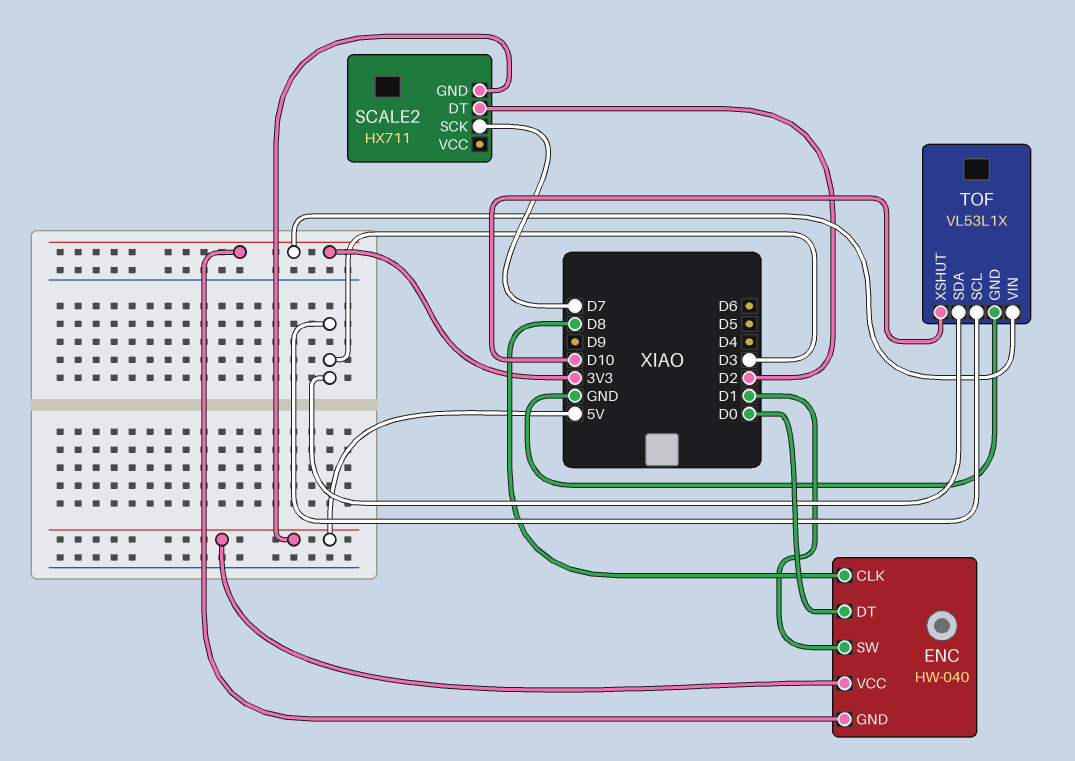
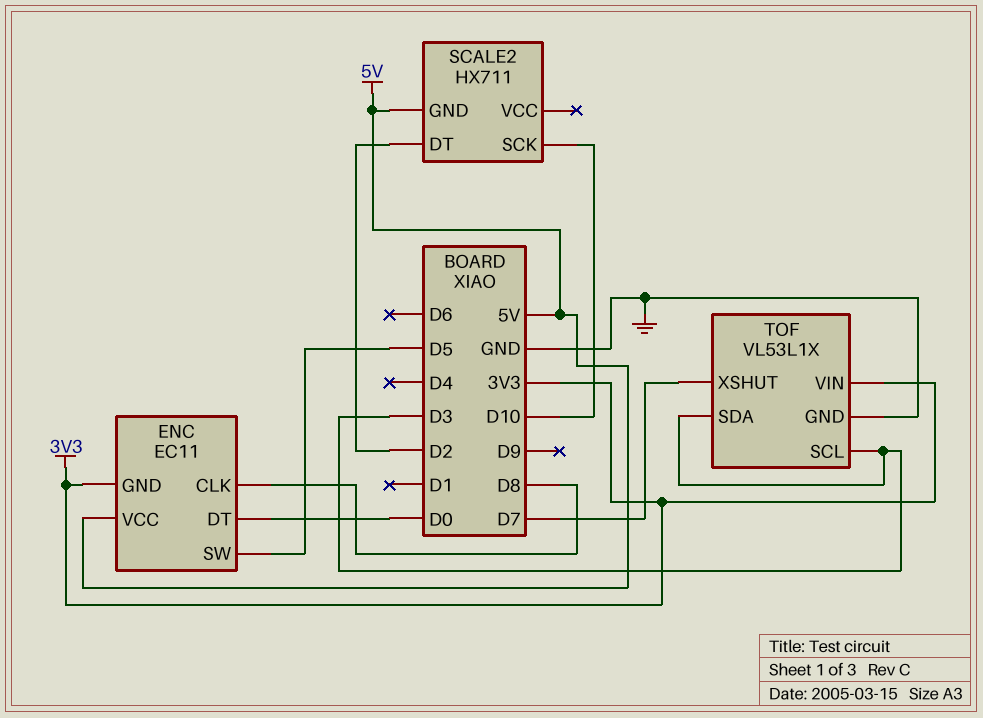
ENC: HW-040 -> EC11
ENC pin SW: D1 -> D5
SCALE2 pin SCK: D7 -> D10
TOF pin XSHUT: D10 -> D7

